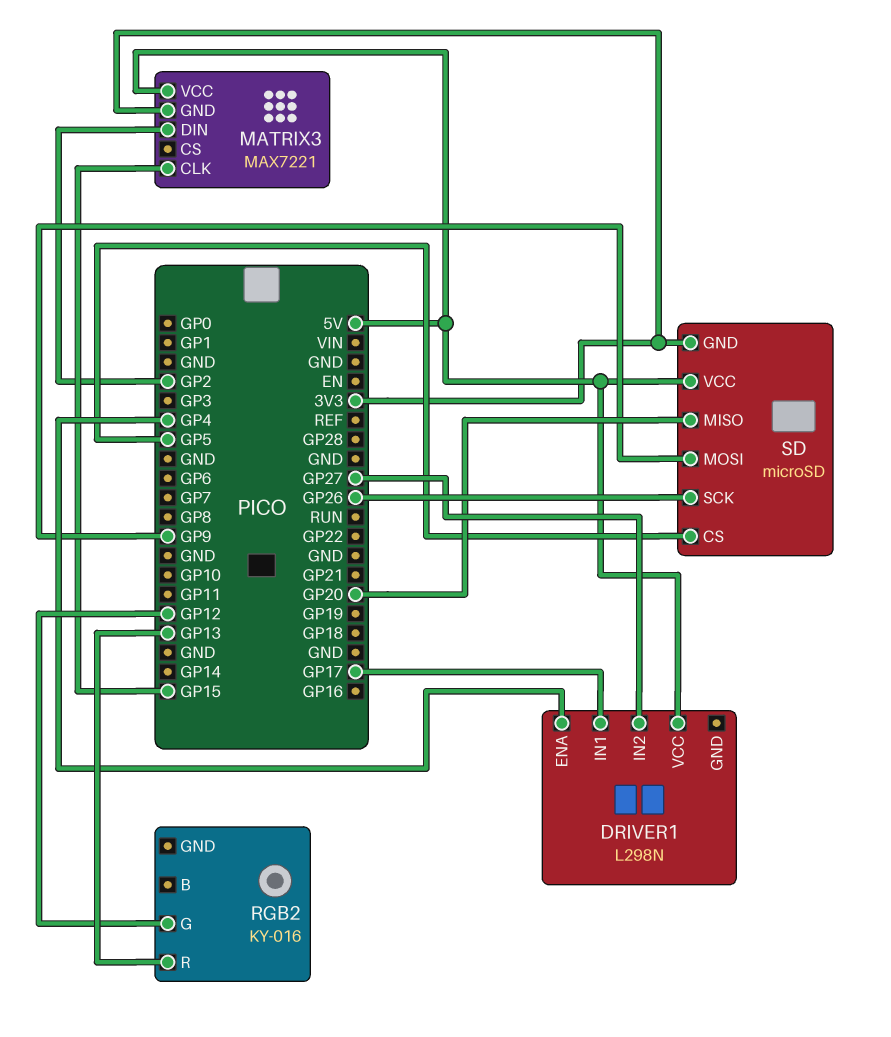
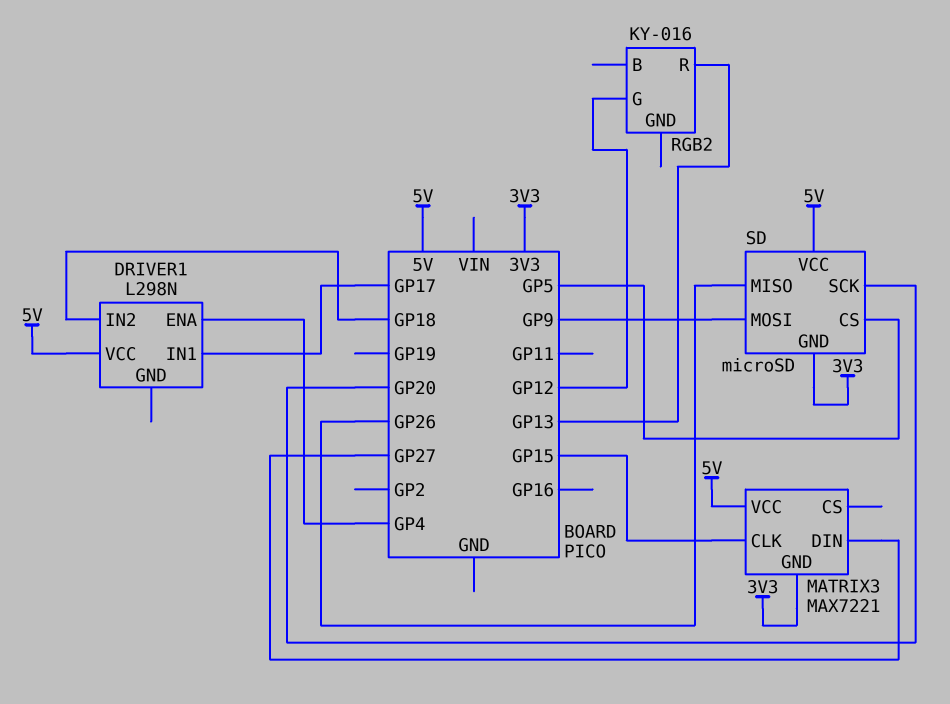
DRIVER1 pin IN2: GP27 -> GP18
MATRIX3 pin DIN: GP2 -> GP27
SD pin MISO: GP20 -> GP26
SD pin SCK: GP26 -> GP20

